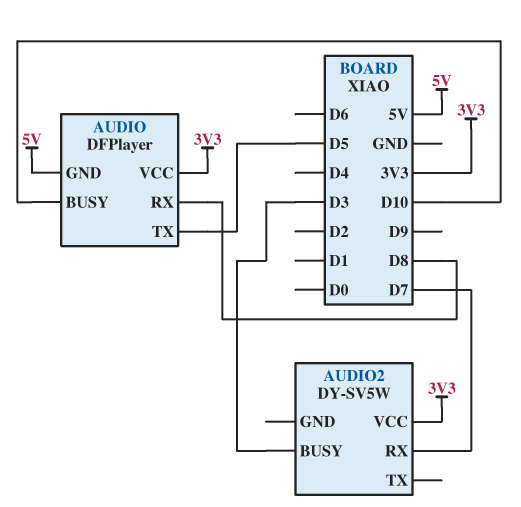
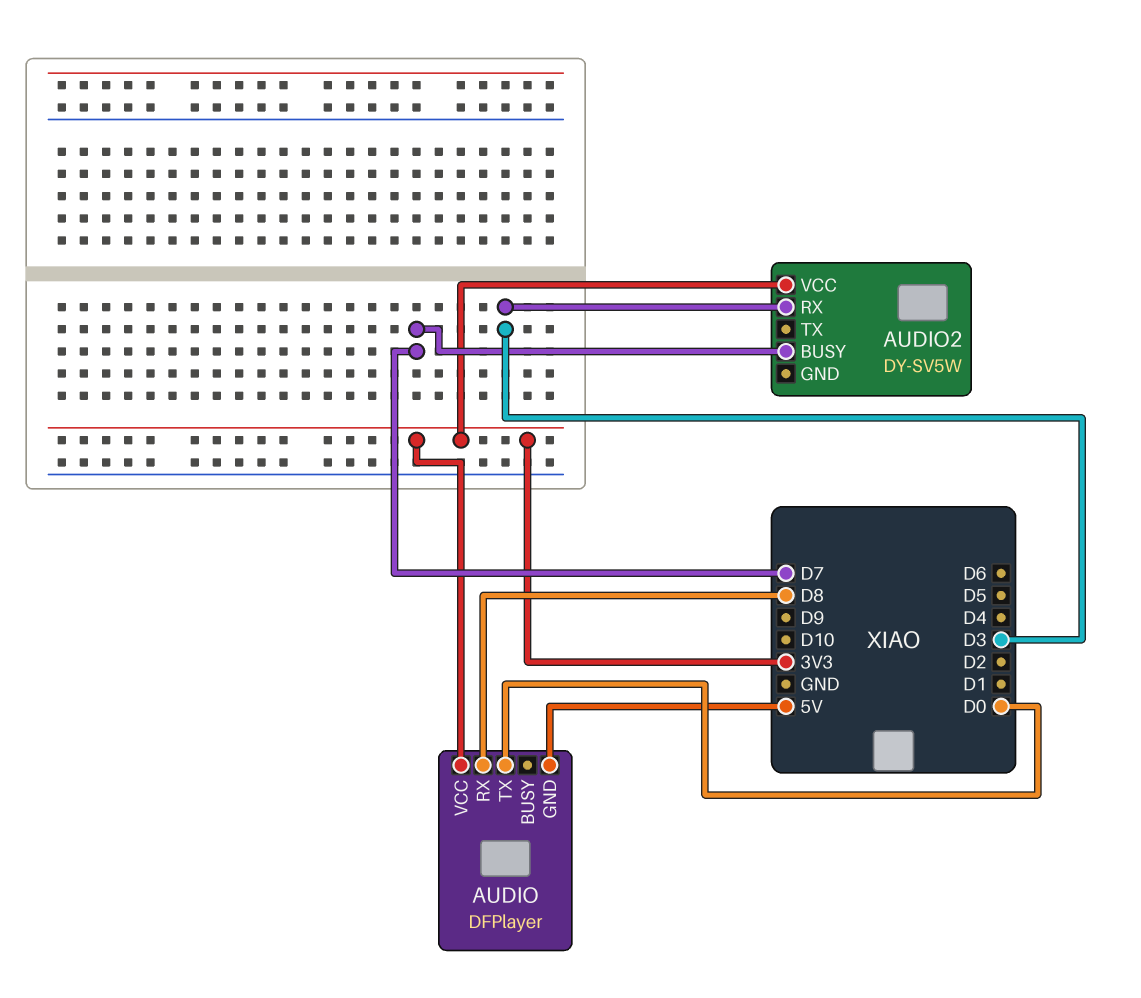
AUDIO pin BUSY: D10 -> none
AUDIO pin TX: D5 -> D0
AUDIO2 pin BUSY: D3 -> D7
AUDIO2 pin RX: D7 -> D3

